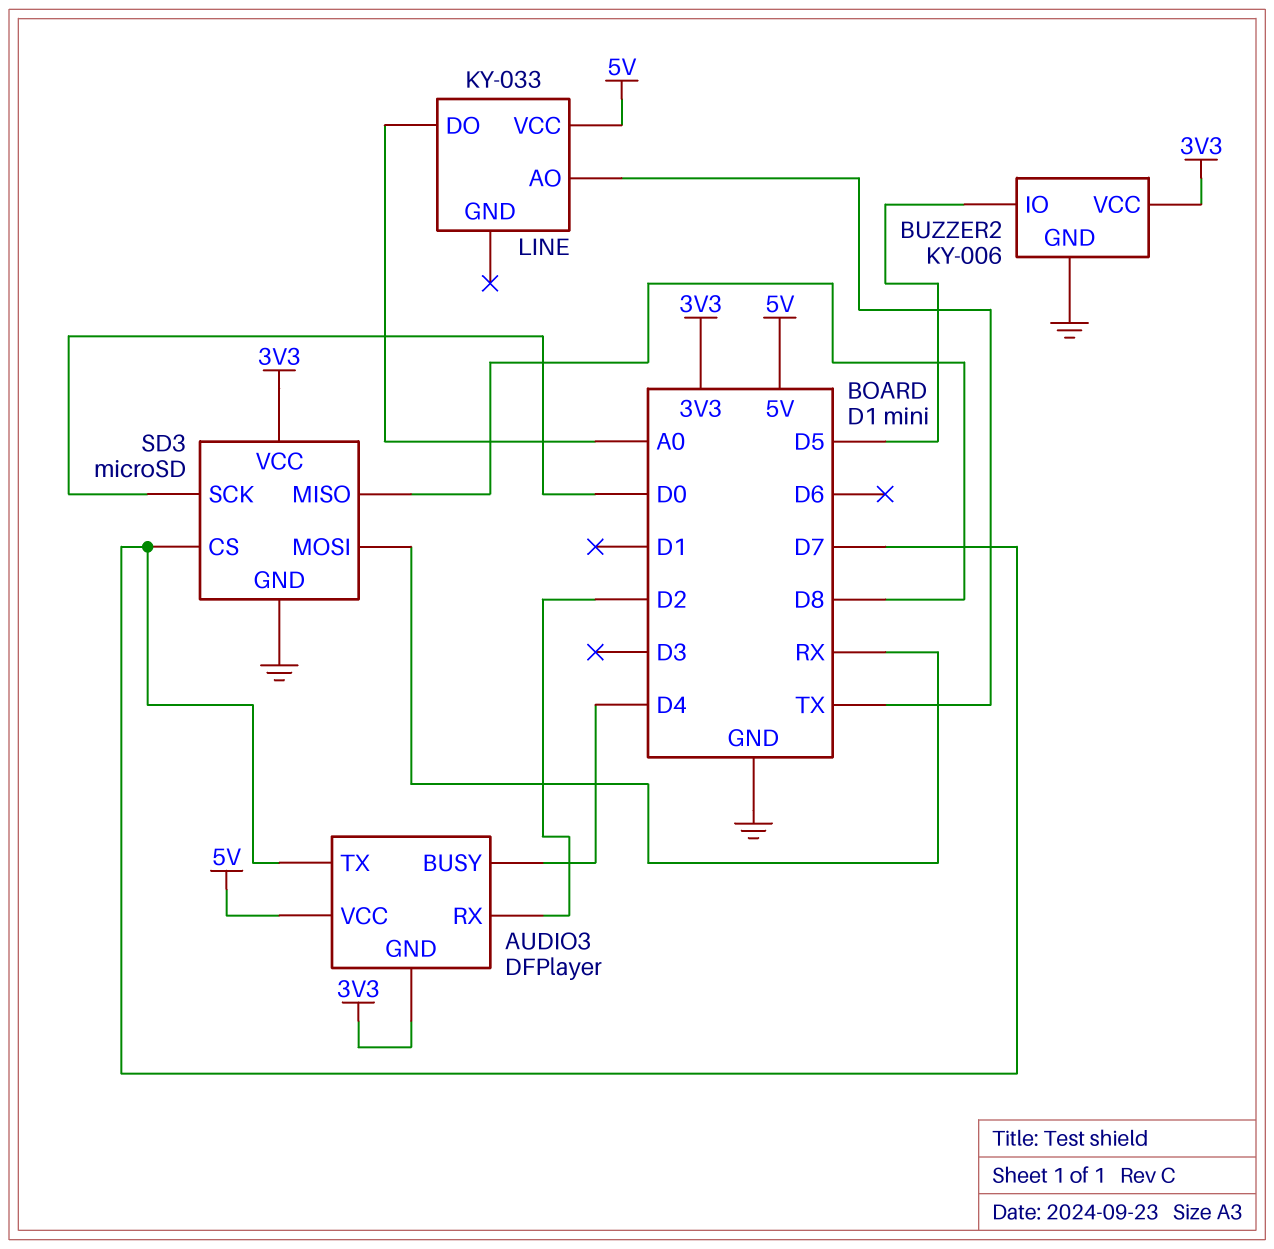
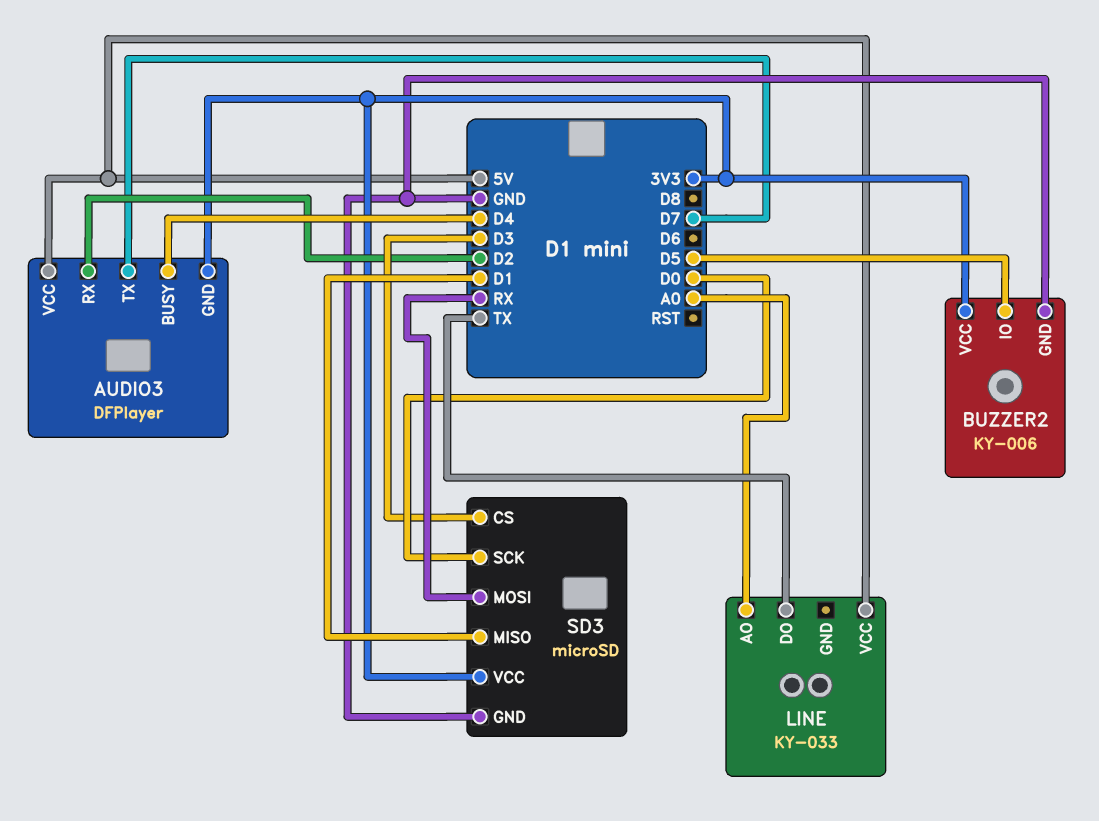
LINE pin AO: TX -> A0
LINE pin DO: A0 -> TX
SD3 pin CS: D7 -> D3
SD3 pin MISO: D8 -> D1

